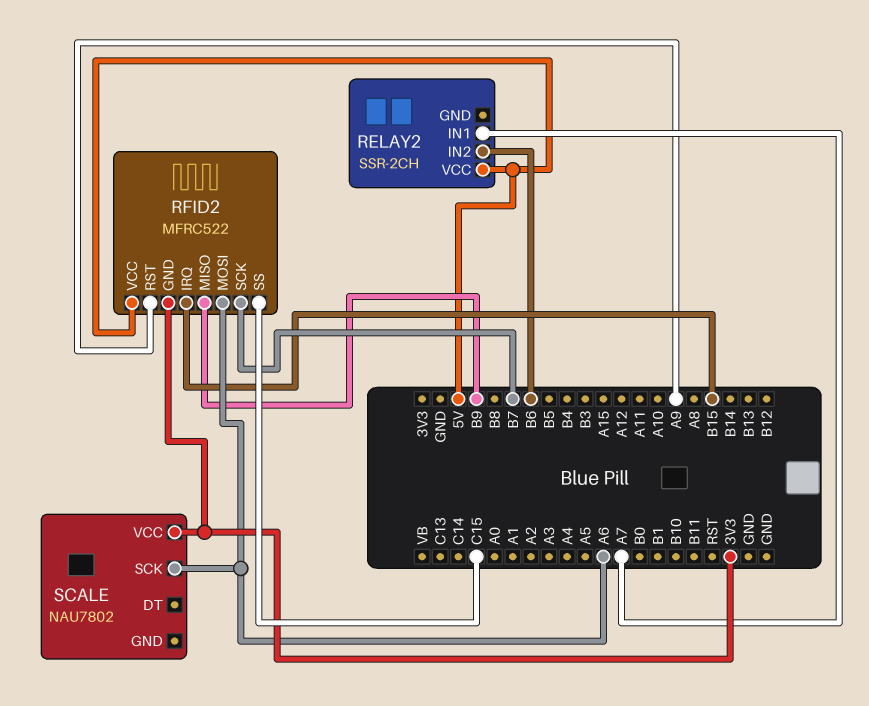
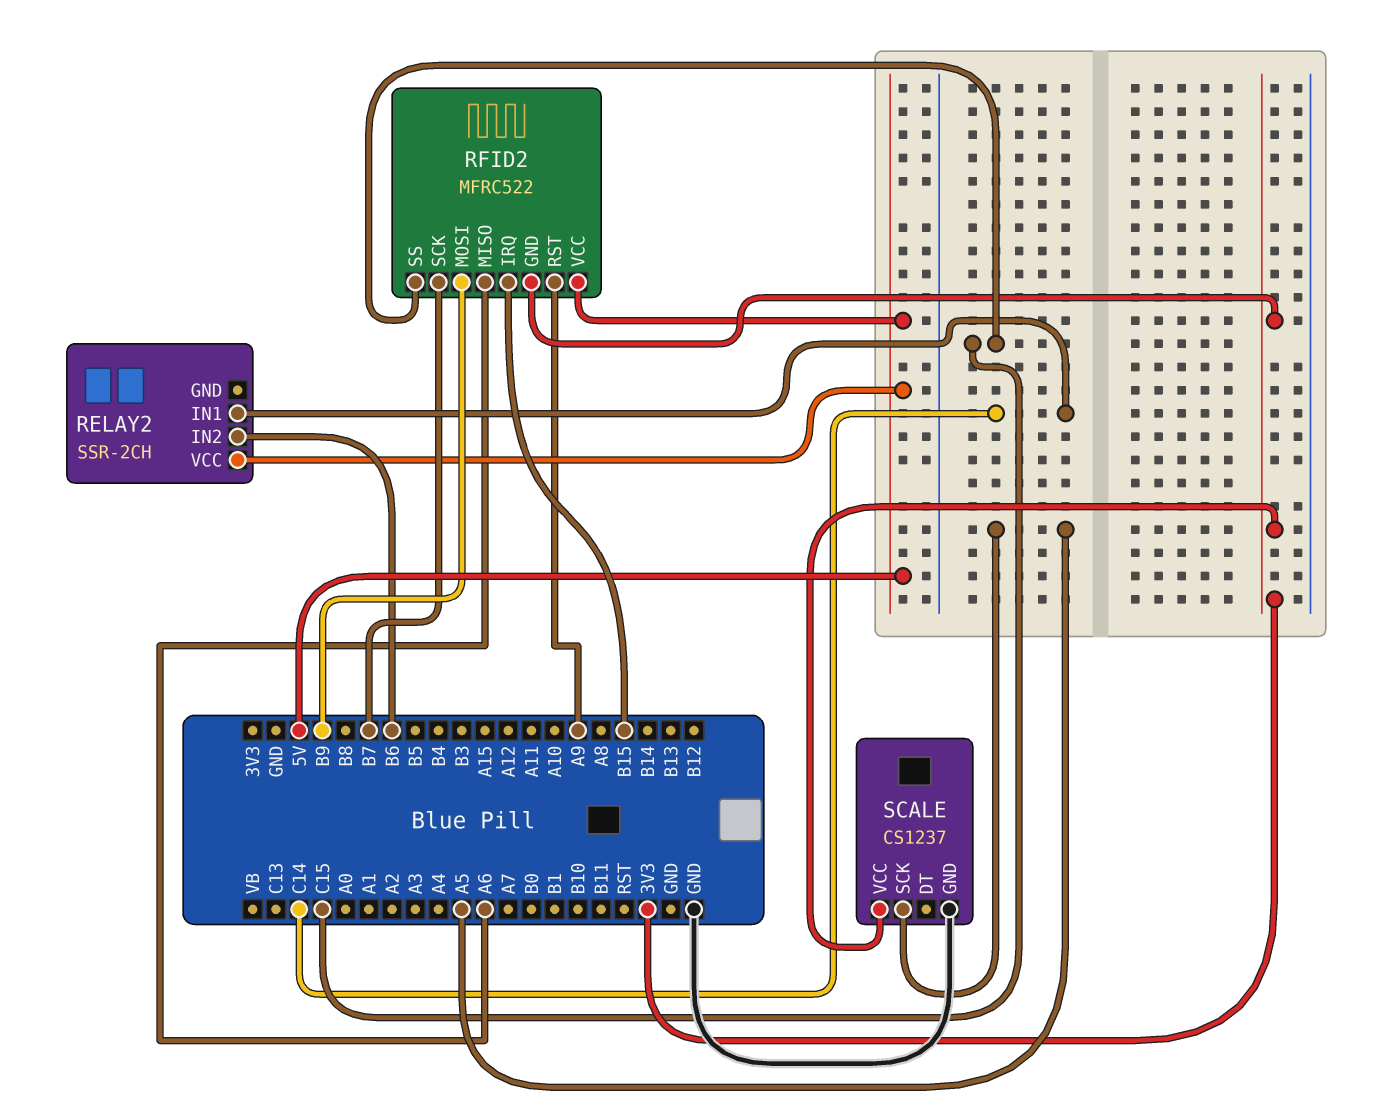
RELAY2 pin IN1: A7 -> C14
RFID2 pin MISO: B9 -> A6
RFID2 pin MOSI: A6 -> B9
SCALE: NAU7802 -> CS1237
SCALE pin GND: none -> GND
SCALE pin SCK: A6 -> A5

